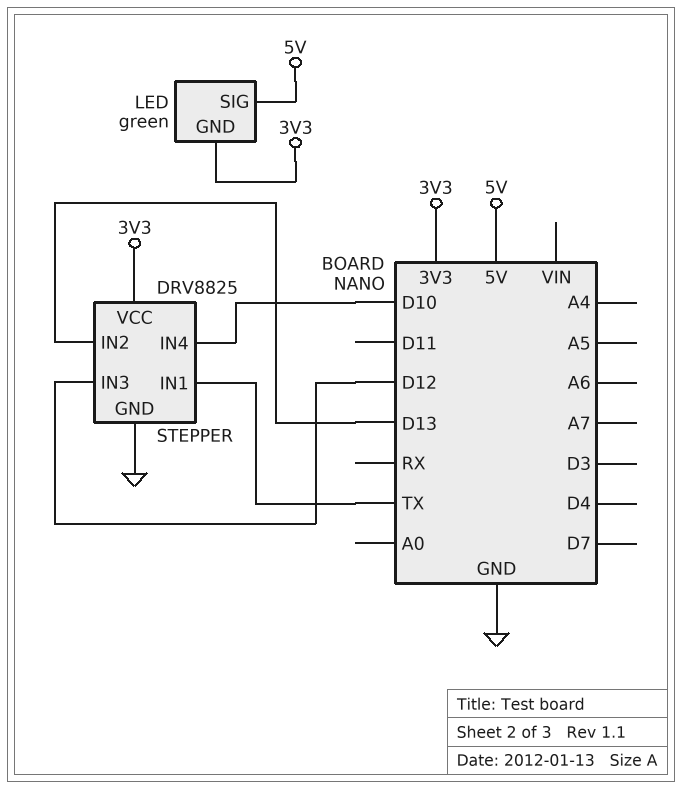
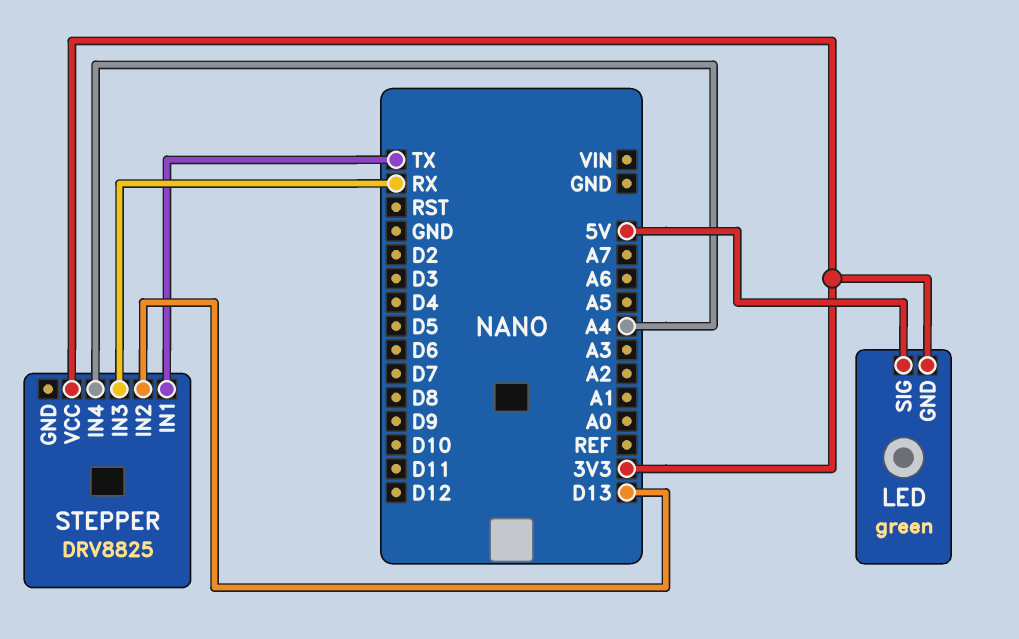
STEPPER pin GND: GND -> none
STEPPER pin IN3: D12 -> RX
STEPPER pin IN4: D10 -> A4

